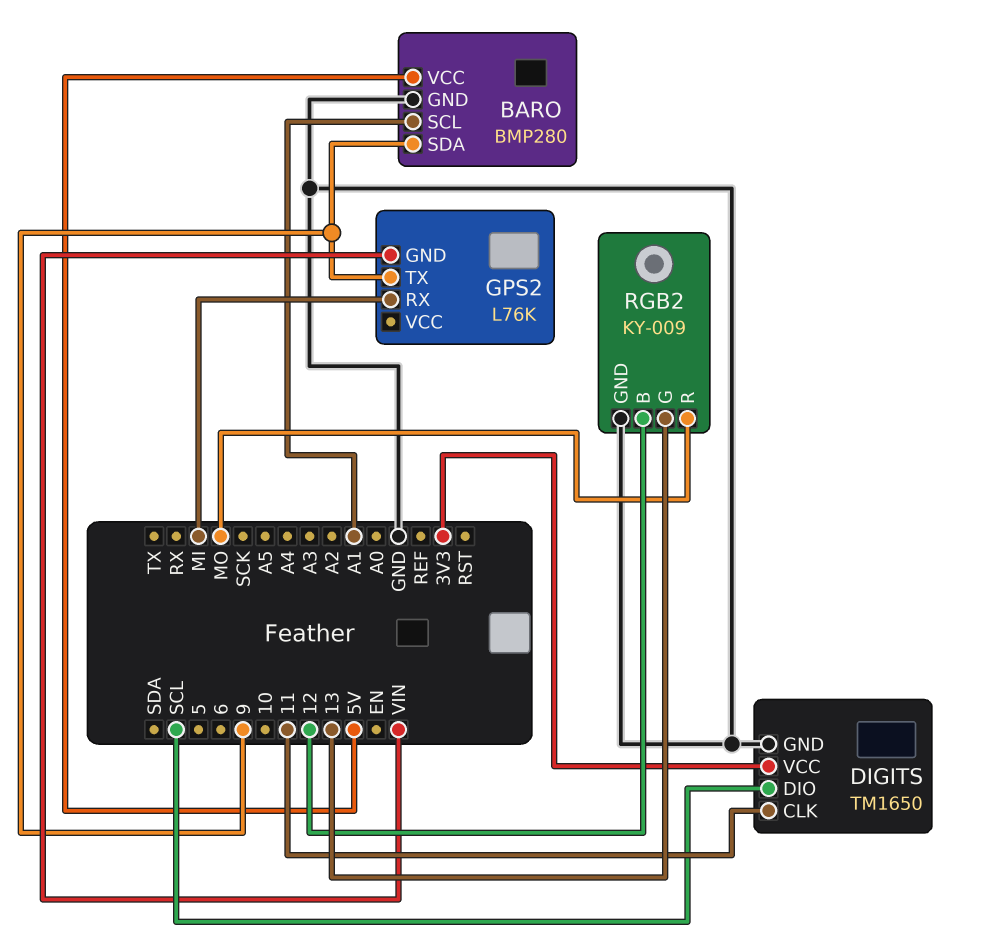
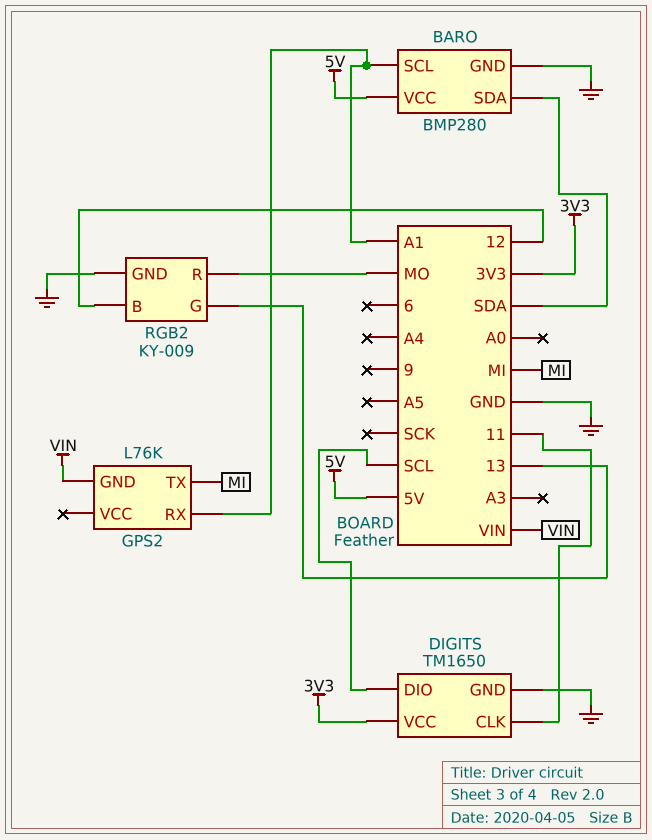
BARO pin SDA: 9 -> SDA
GPS2 pin RX: MI -> A1
GPS2 pin TX: 9 -> MI

